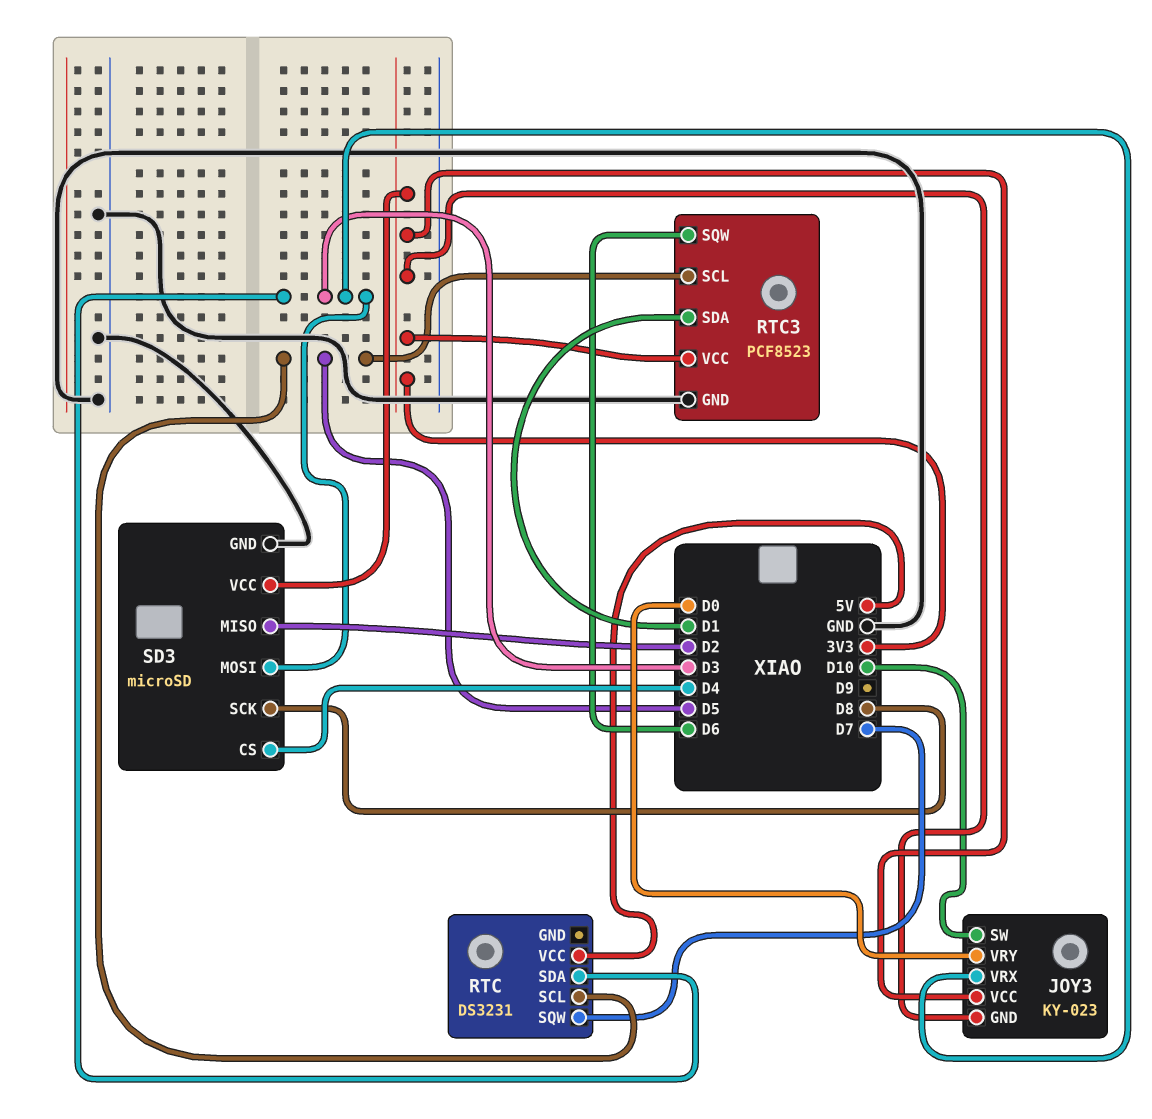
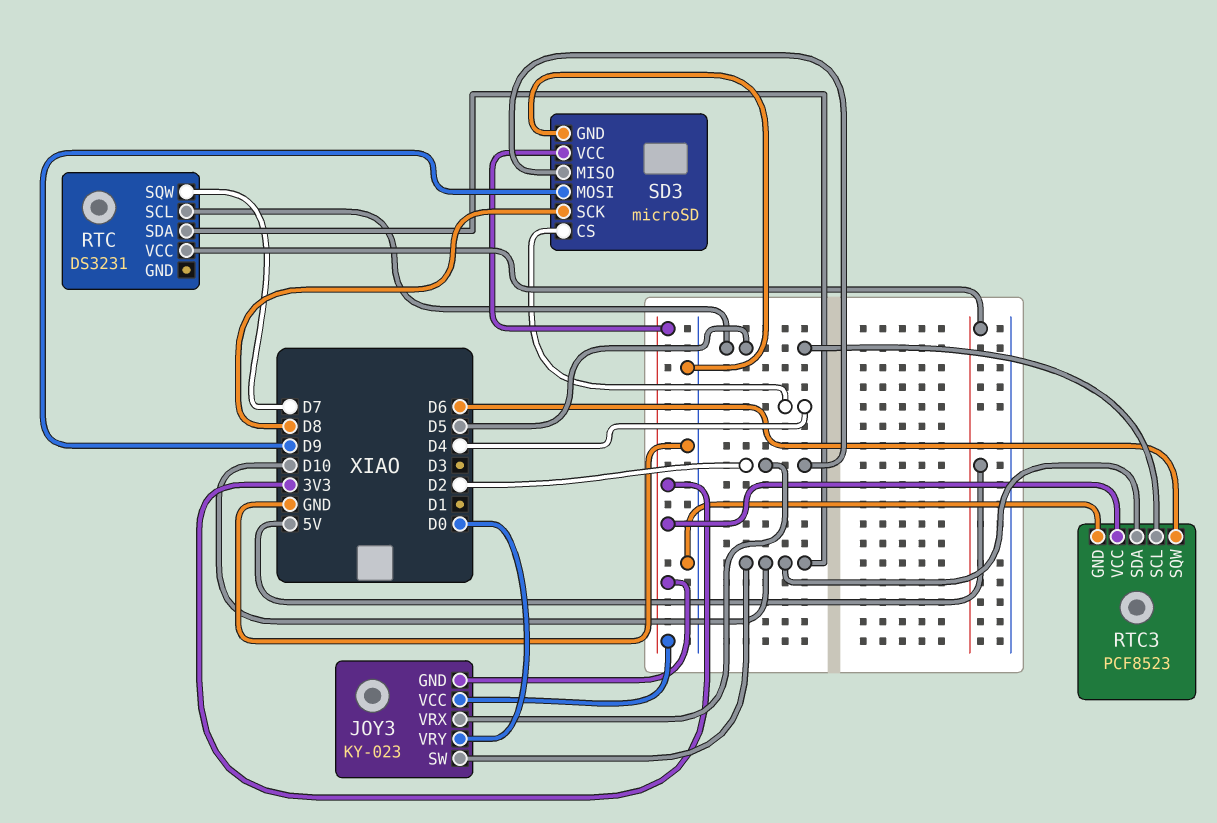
JOY3 pin VRX: D3 -> D2
RTC pin SDA: D3 -> D10
RTC3 pin SDA: D1 -> D10
SD3 pin MOSI: D3 -> D9

